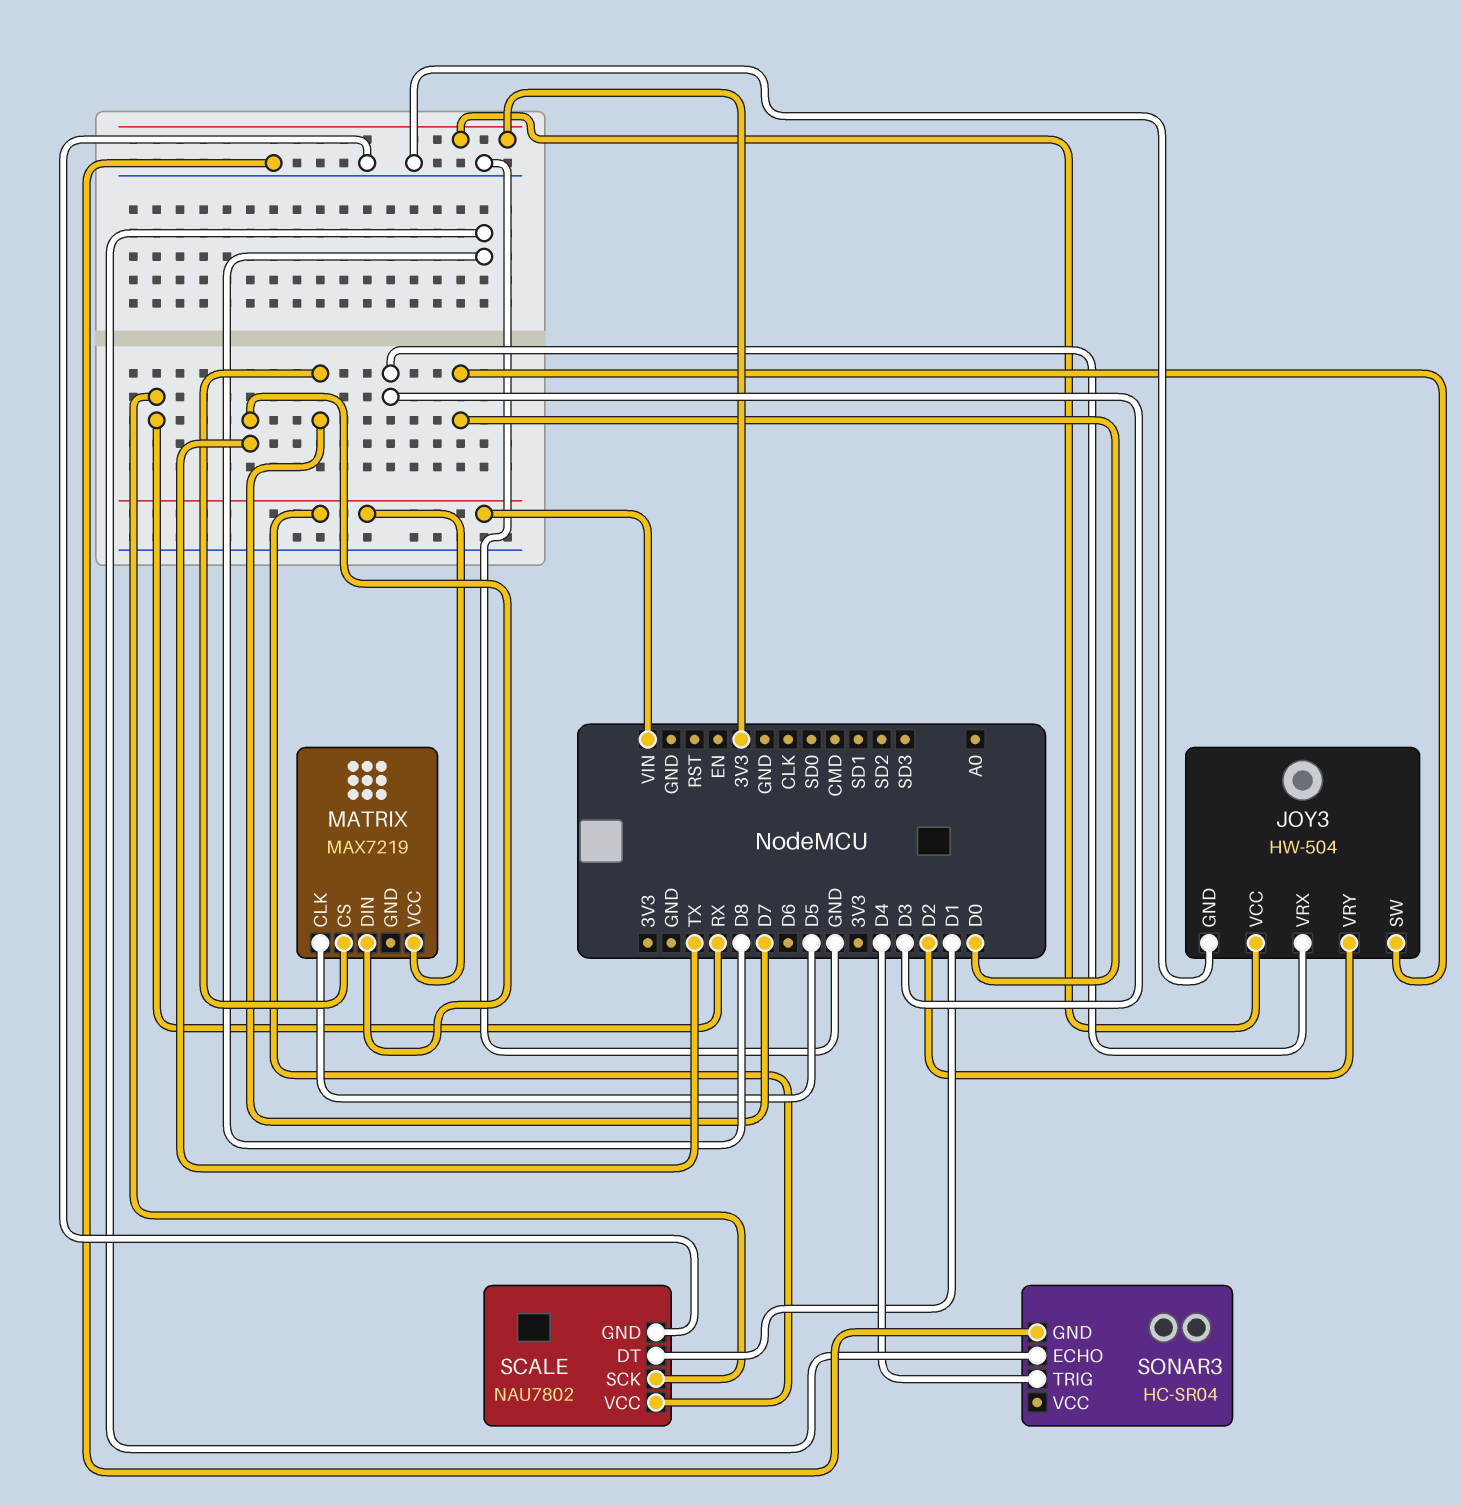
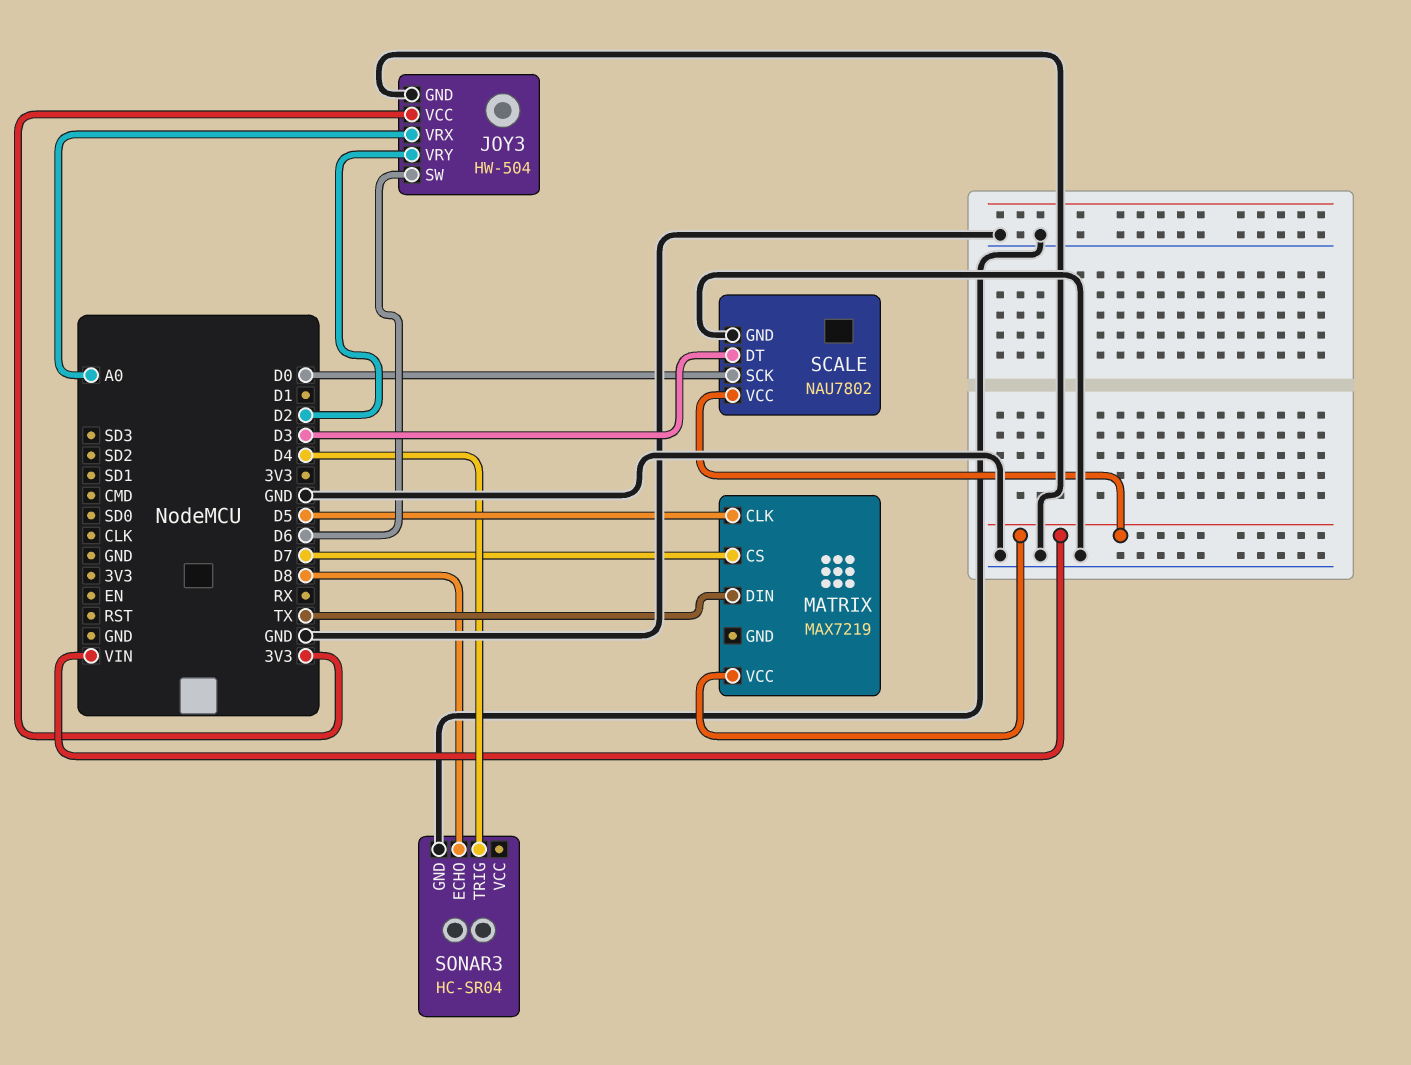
JOY3 pin SW: D0 -> D6
JOY3 pin VRX: D3 -> A0
SCALE pin DT: D1 -> D3
SCALE pin SCK: RX -> D0

